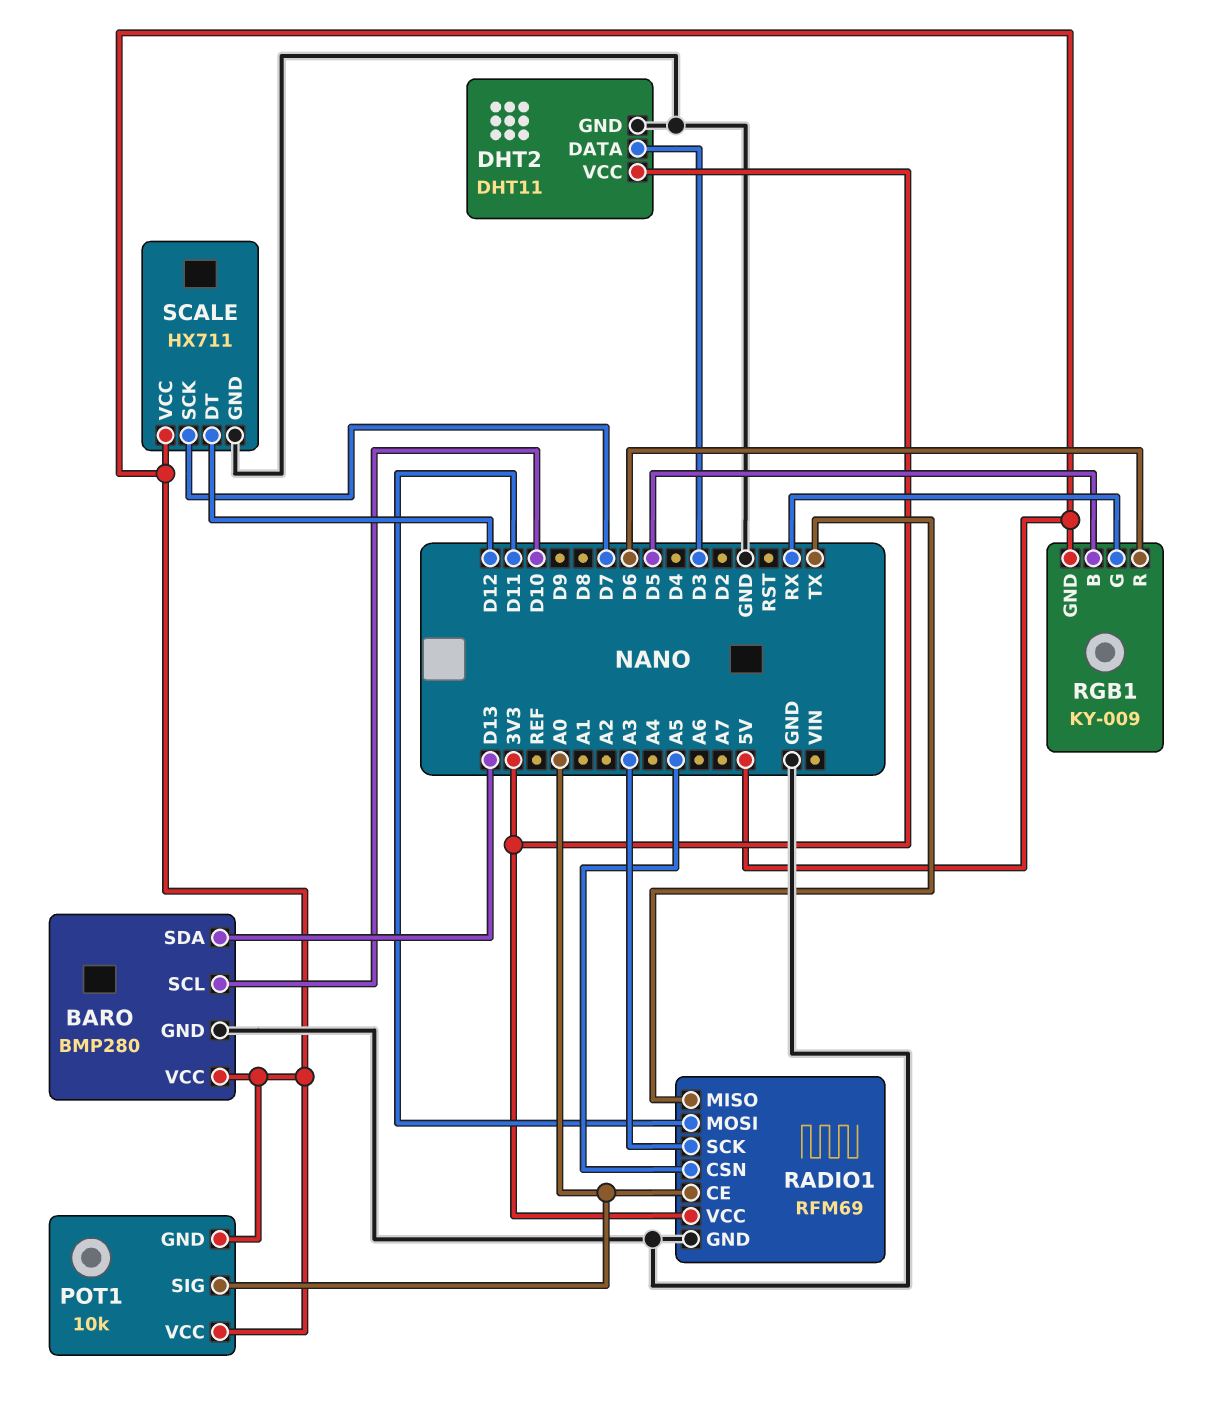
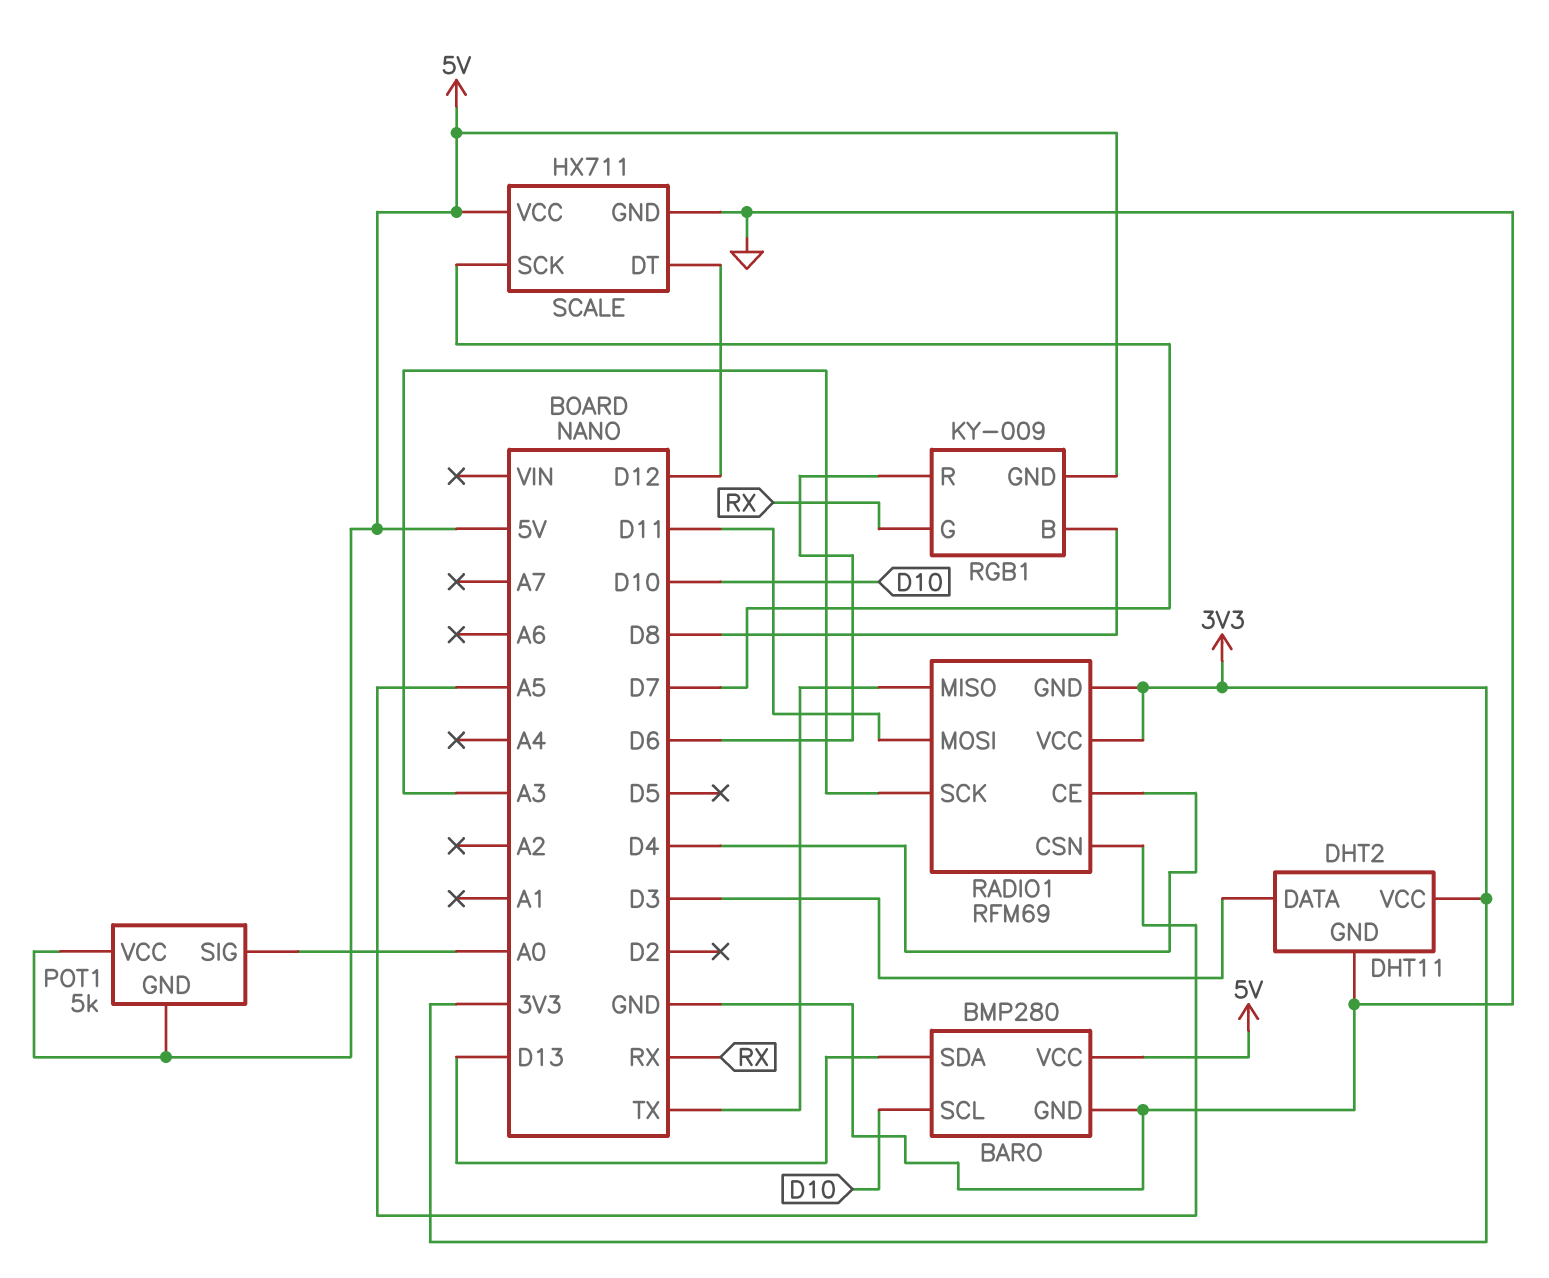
POT1: 10k -> 5k
RADIO1 pin CE: A0 -> D4
RADIO1 pin GND: GND -> 3V3
RGB1 pin B: D5 -> D8

